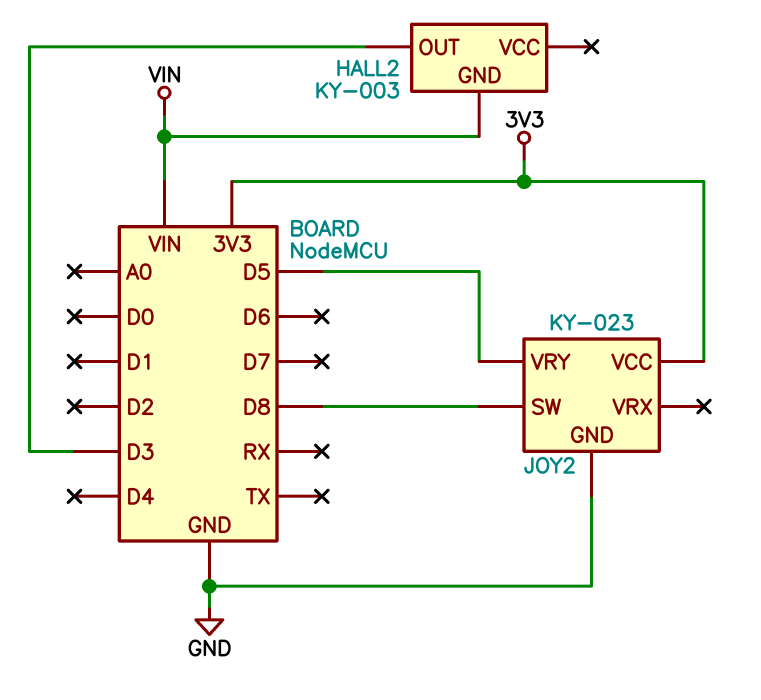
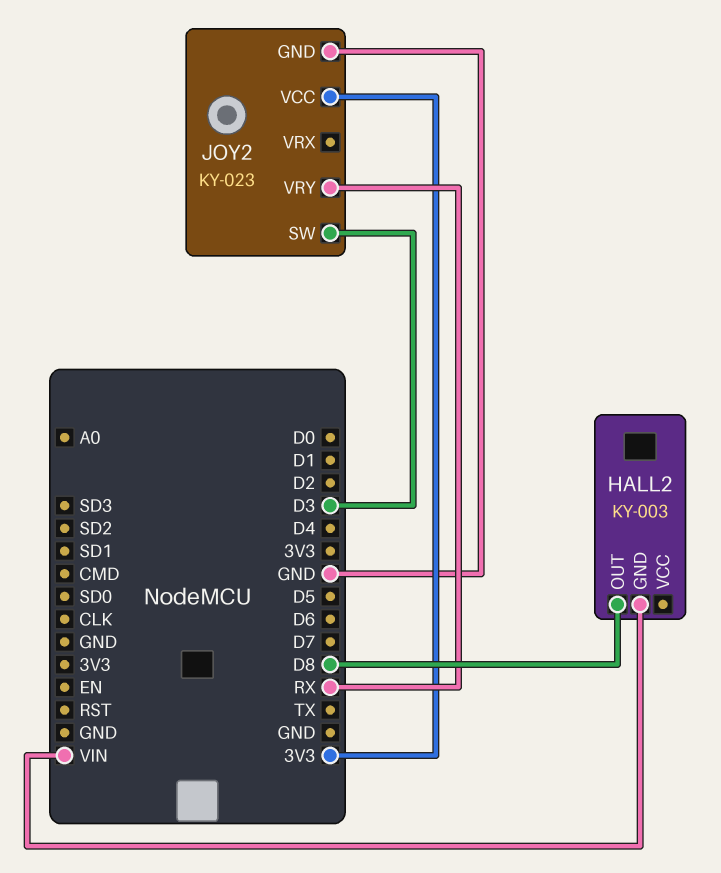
HALL2 pin OUT: D3 -> D8
JOY2 pin SW: D8 -> D3
JOY2 pin VRY: D5 -> RX

